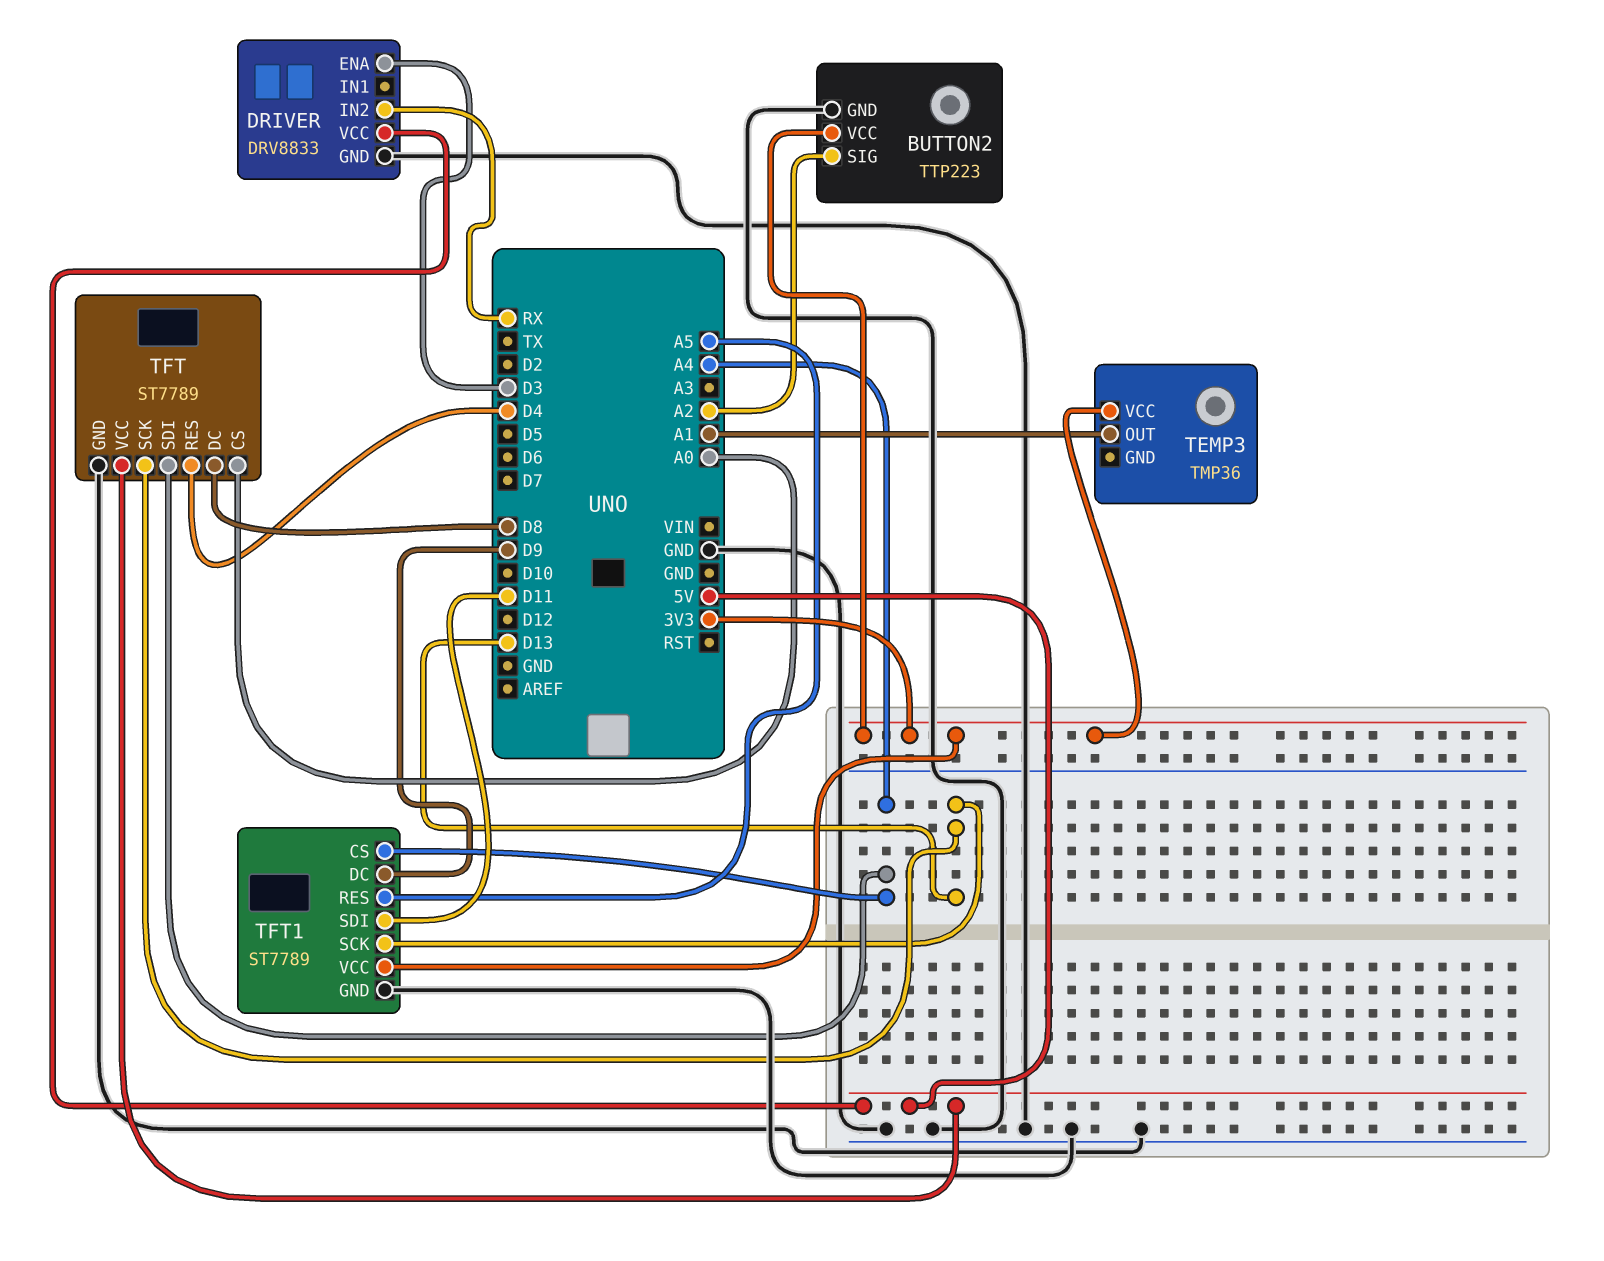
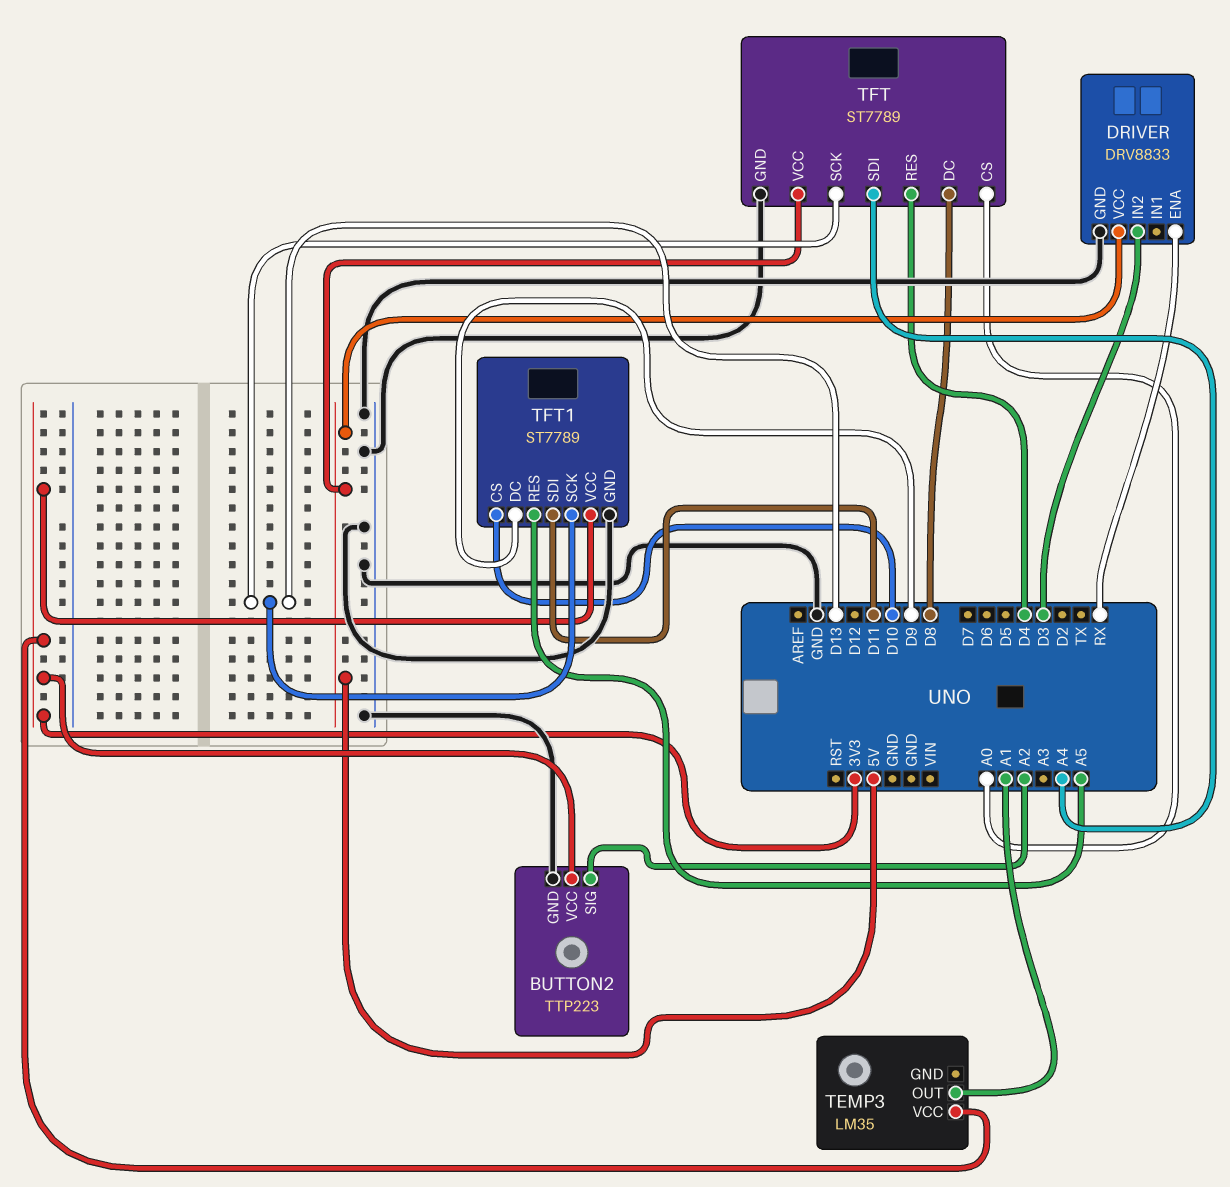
DRIVER pin ENA: D3 -> RX
DRIVER pin IN2: RX -> D3
TEMP3: TMP36 -> LM35
TFT1 pin CS: A4 -> D10

